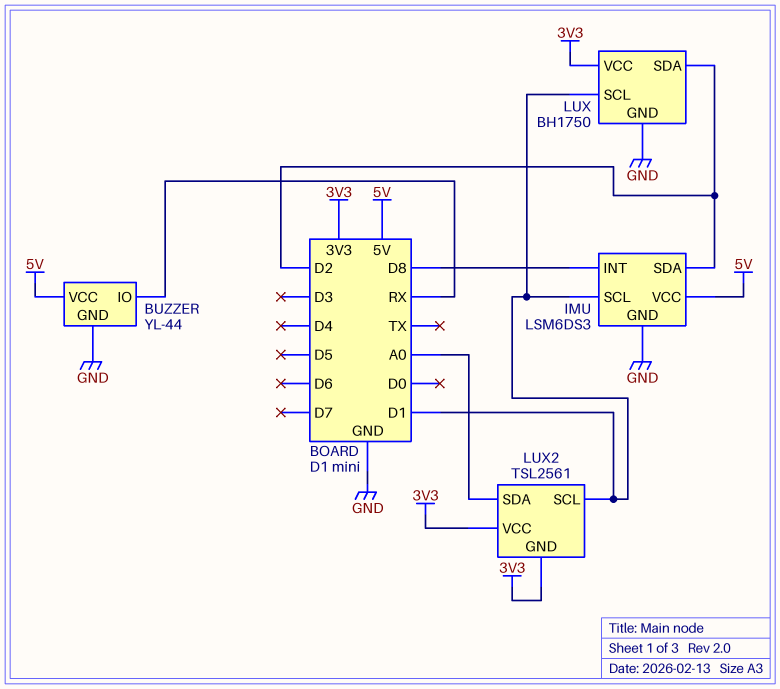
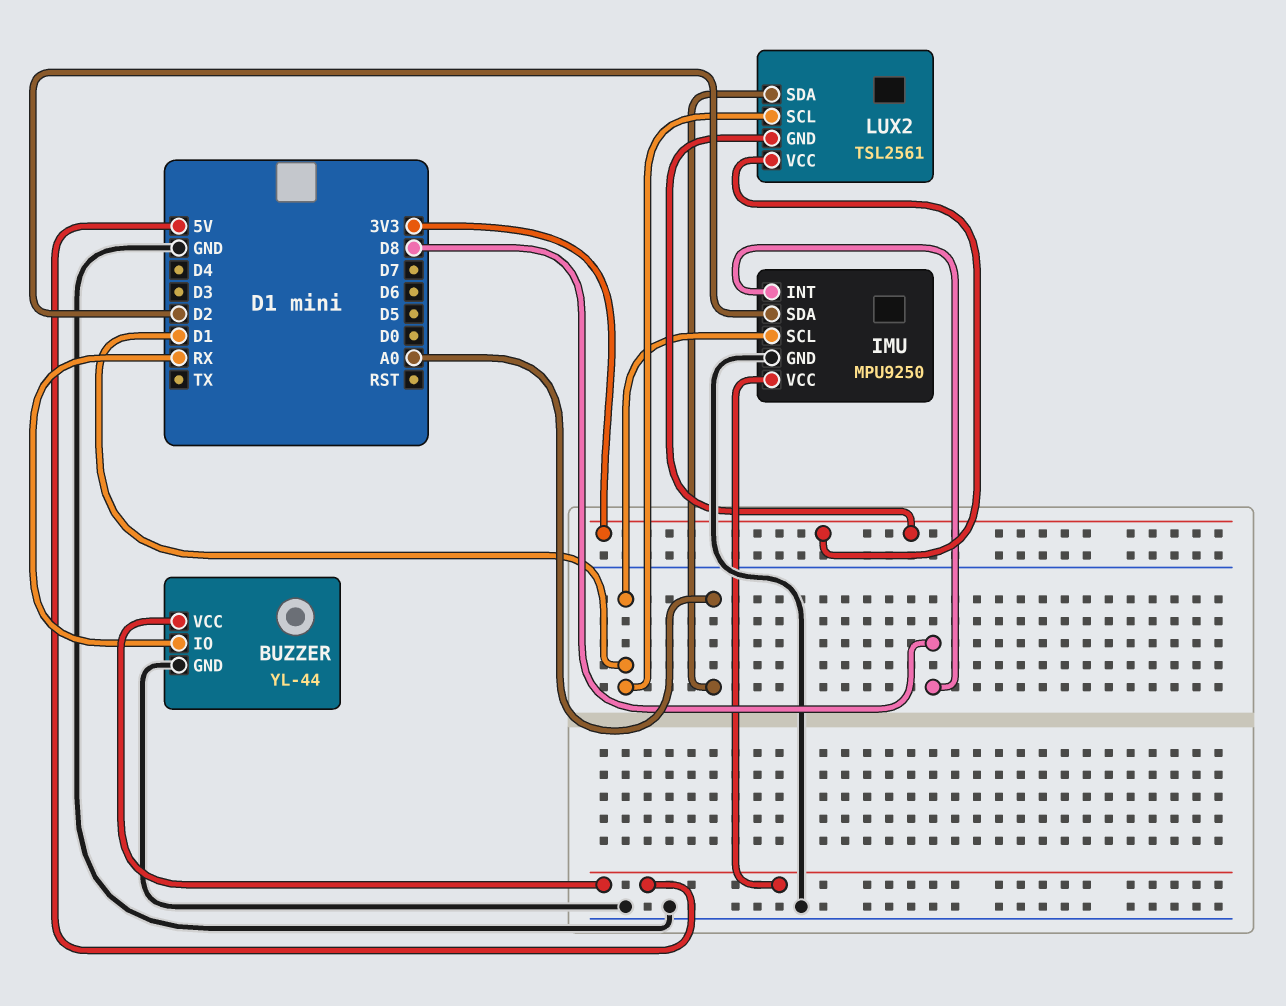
IMU: LSM6DS3 -> MPU9250
LUX: BH1750 -> none
LUX pin GND: GND -> none
LUX pin SCL: D1 -> none
LUX pin SDA: D2 -> none
LUX pin VCC: 3V3 -> none

